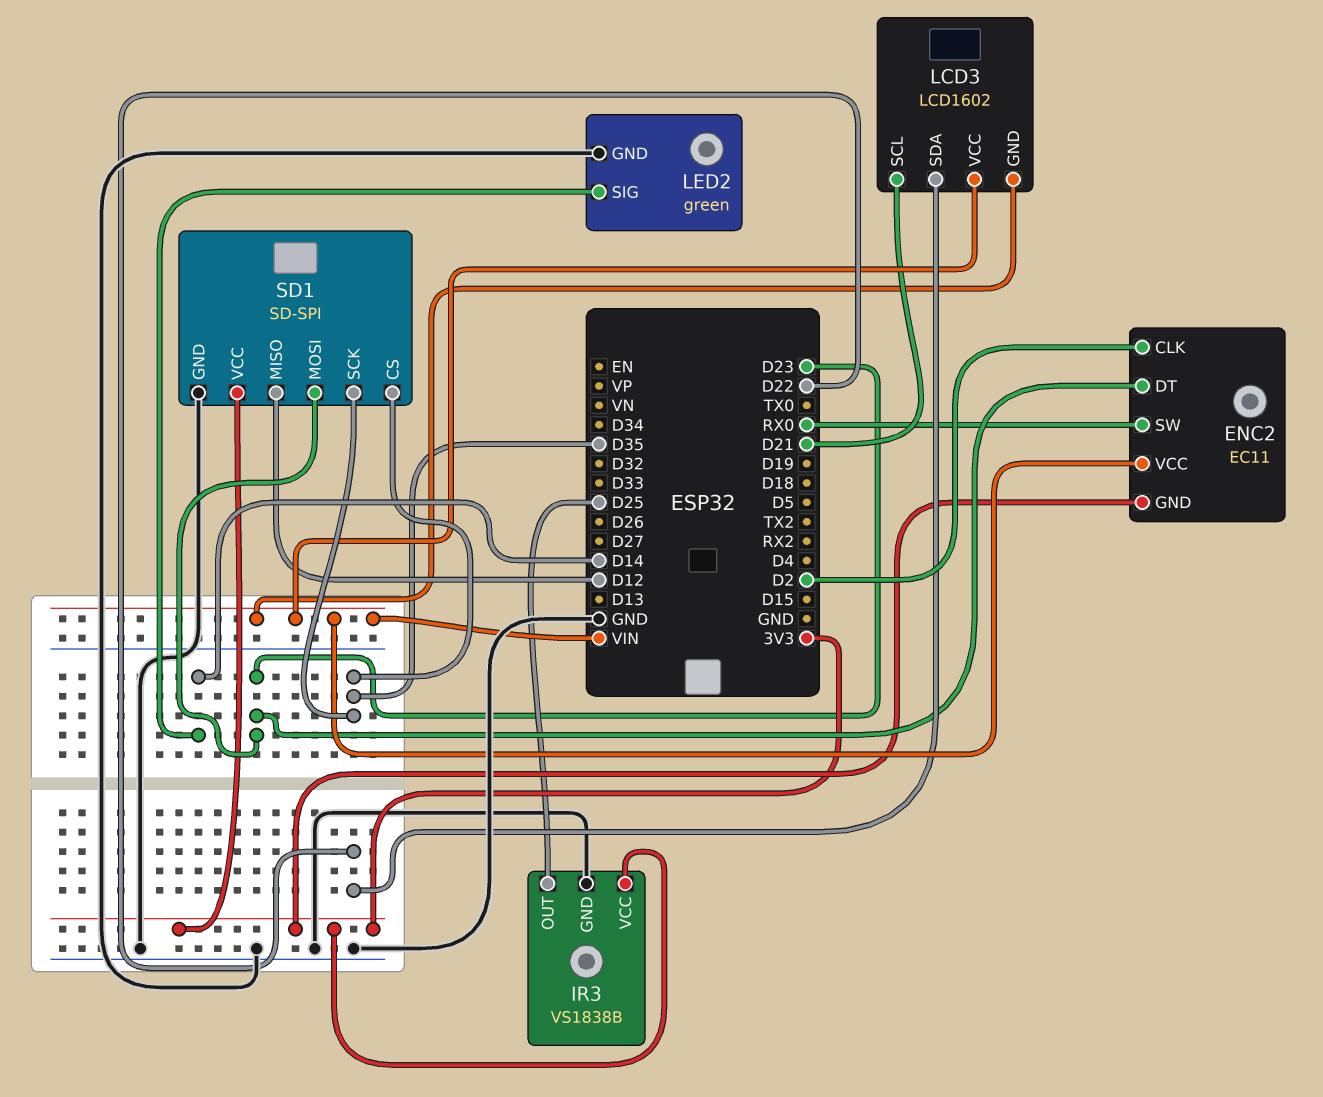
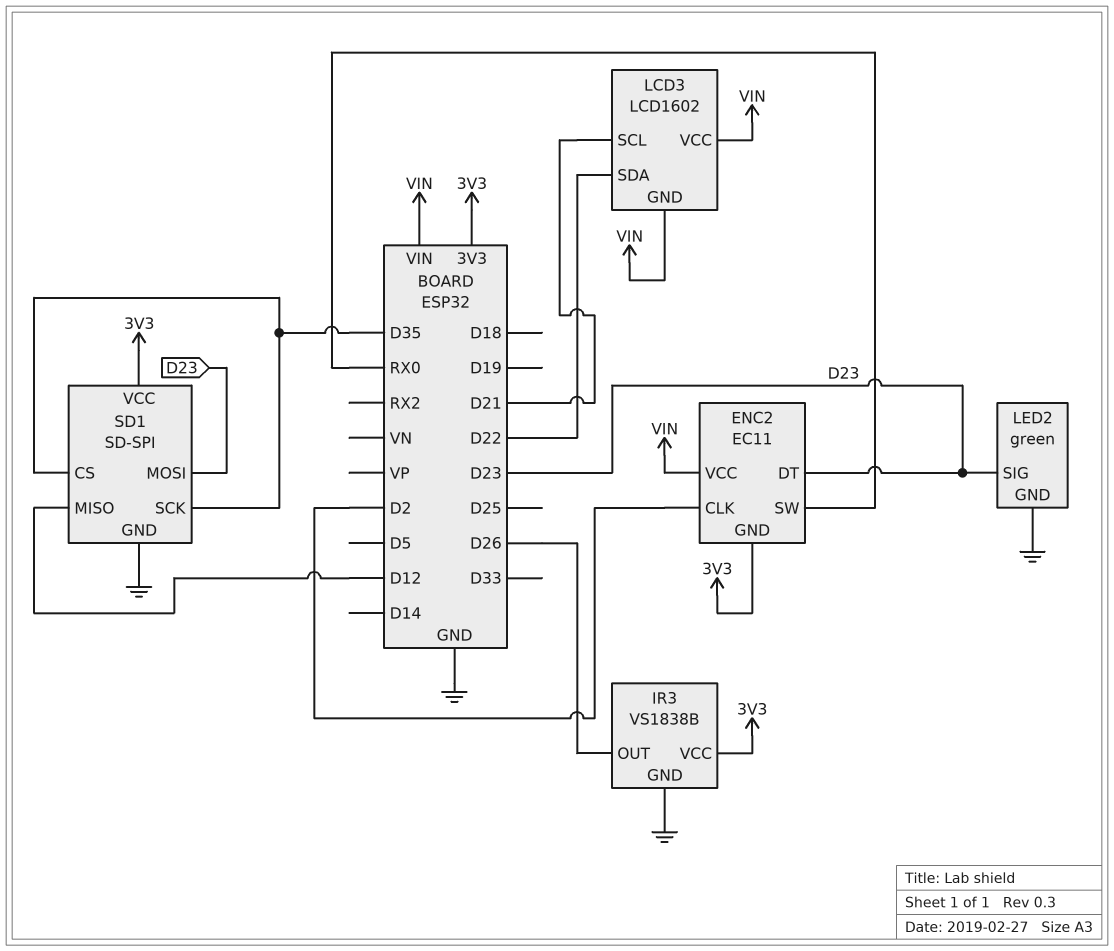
IR3 pin OUT: D25 -> D26
LED2 pin SIG: D14 -> D23

